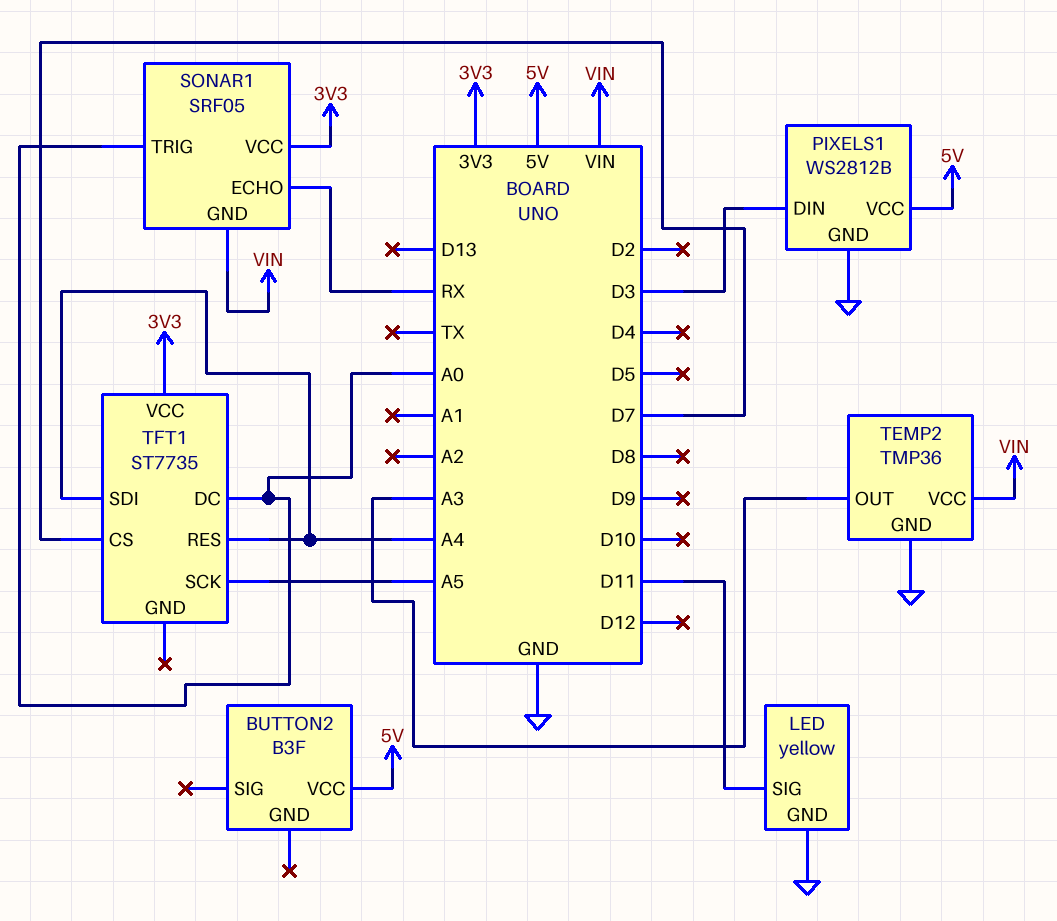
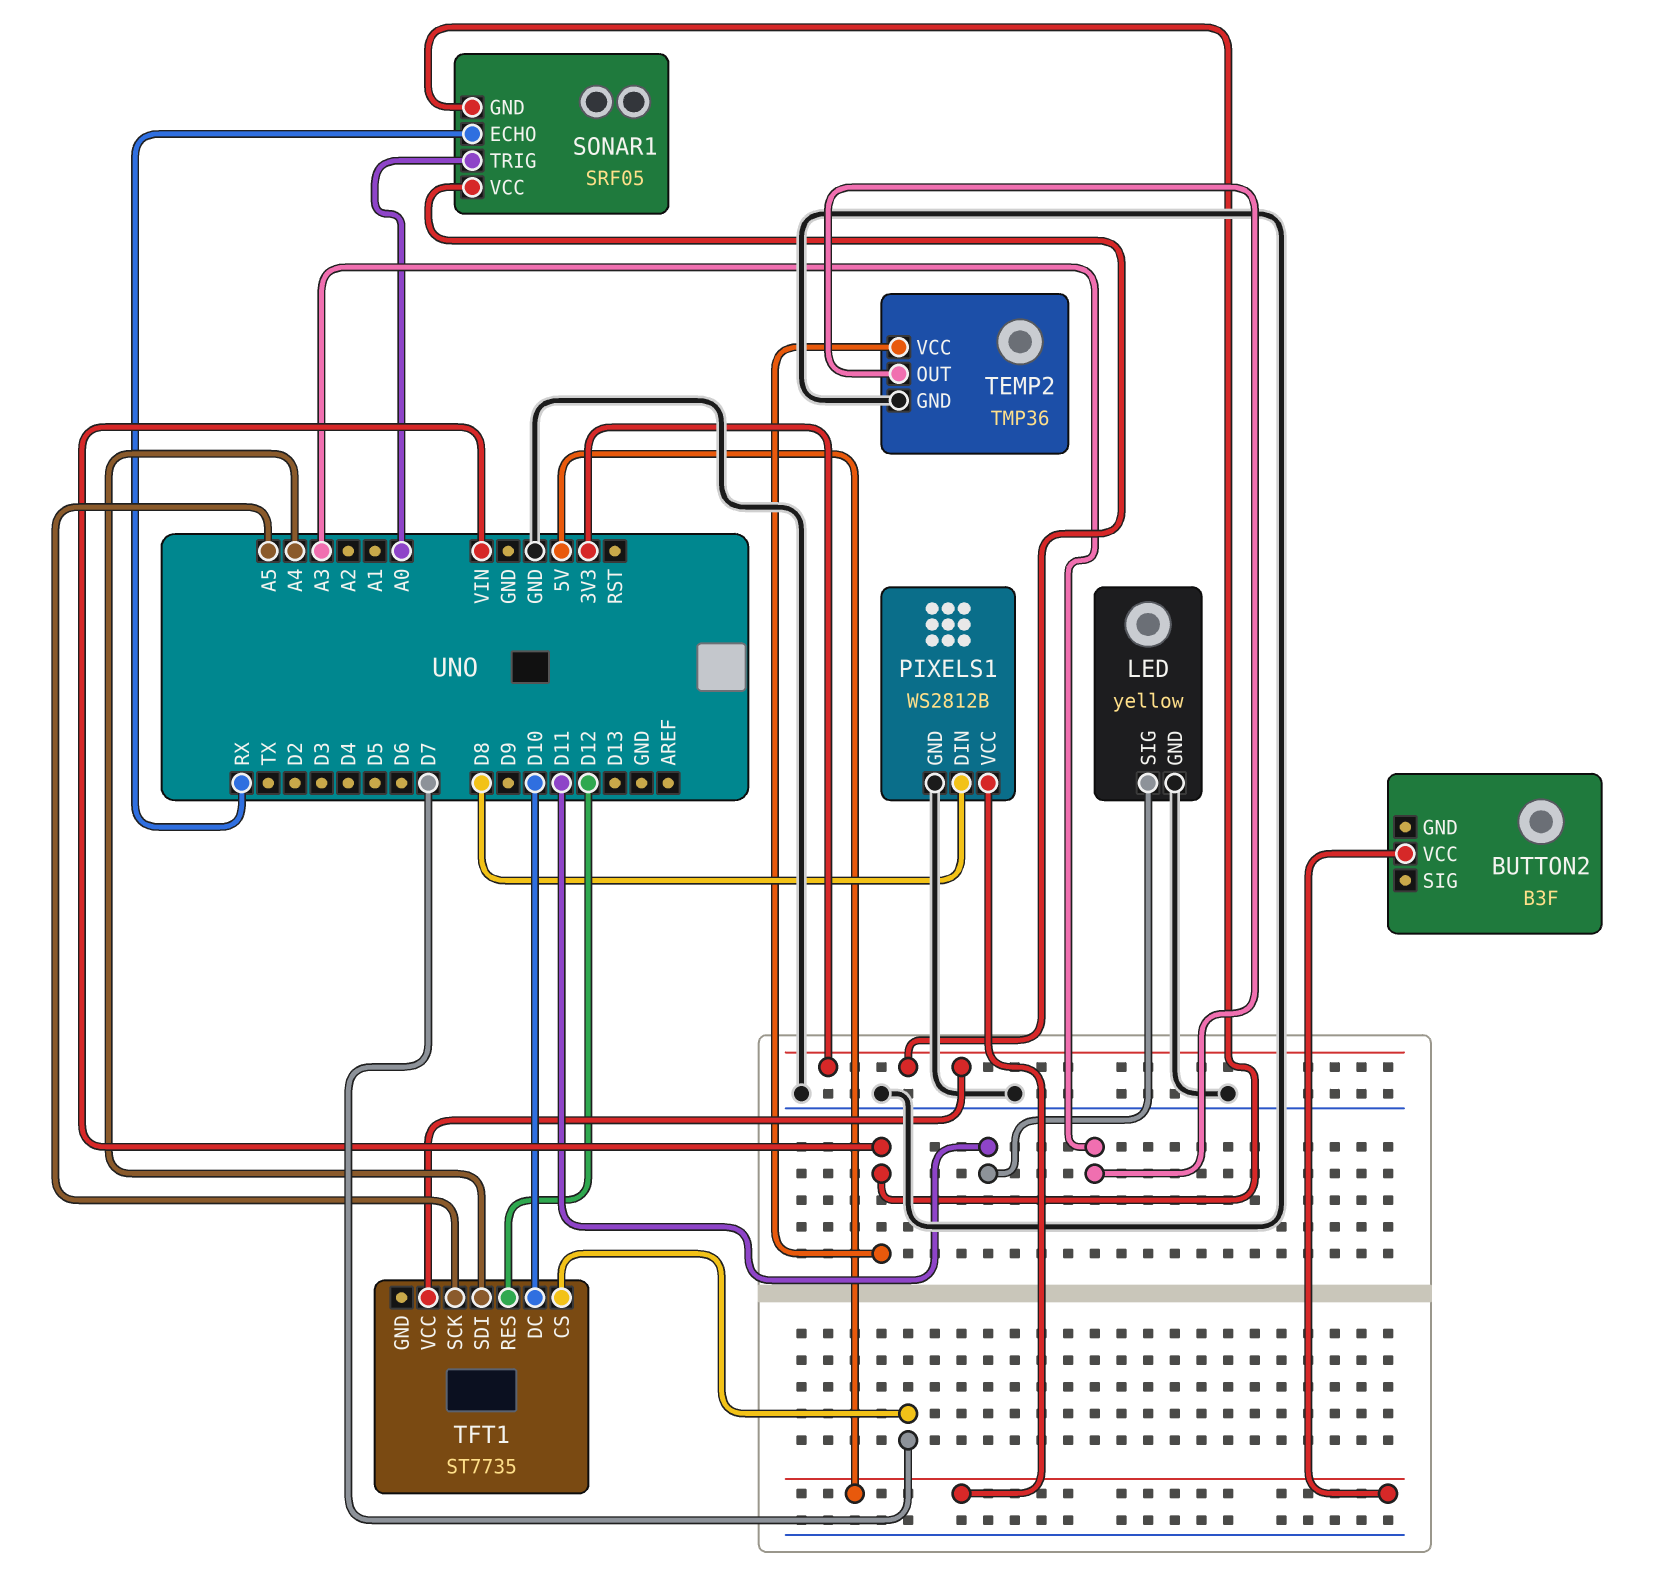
PIXELS1 pin DIN: D3 -> D8
TFT1 pin DC: A0 -> D10
TFT1 pin RES: A4 -> D12

